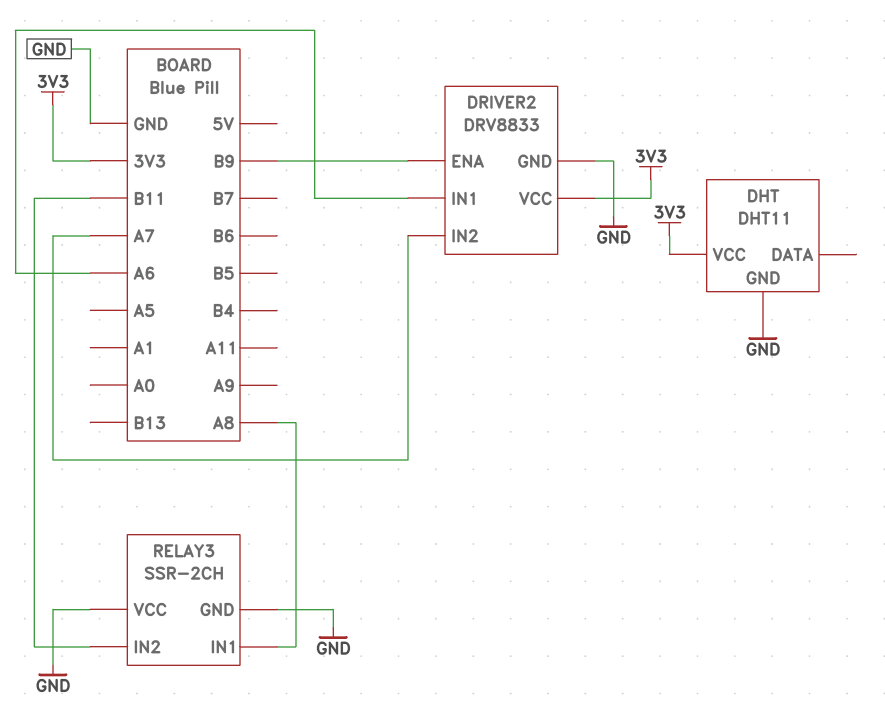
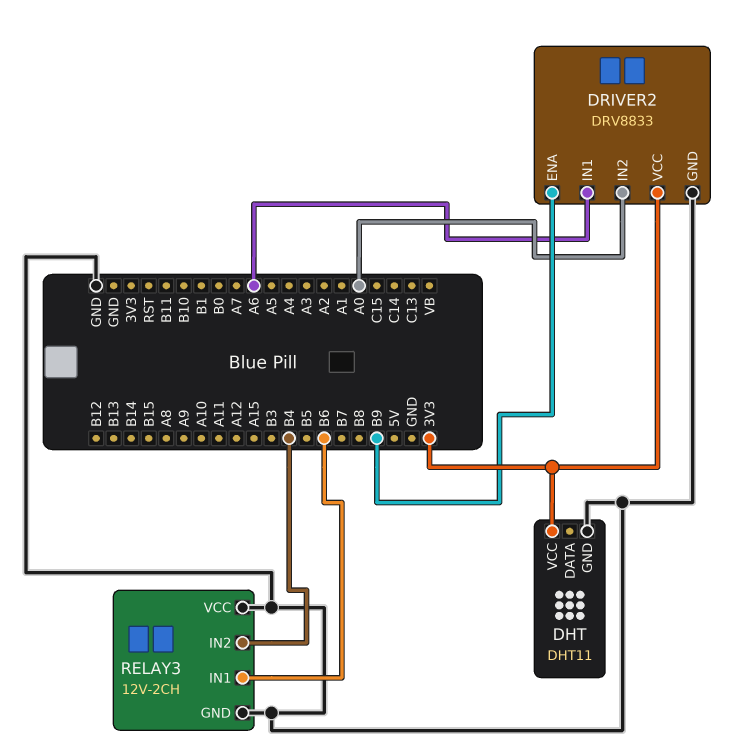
DRIVER2 pin IN2: A7 -> A0
RELAY3: SSR-2CH -> 12V-2CH
RELAY3 pin IN1: A8 -> B6
RELAY3 pin IN2: B11 -> B4

